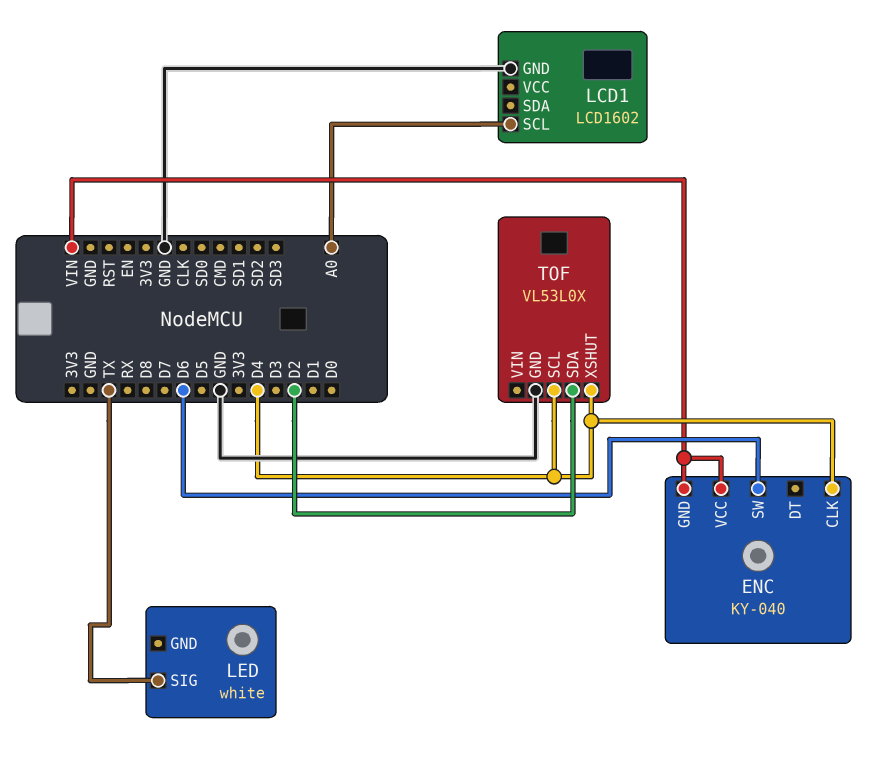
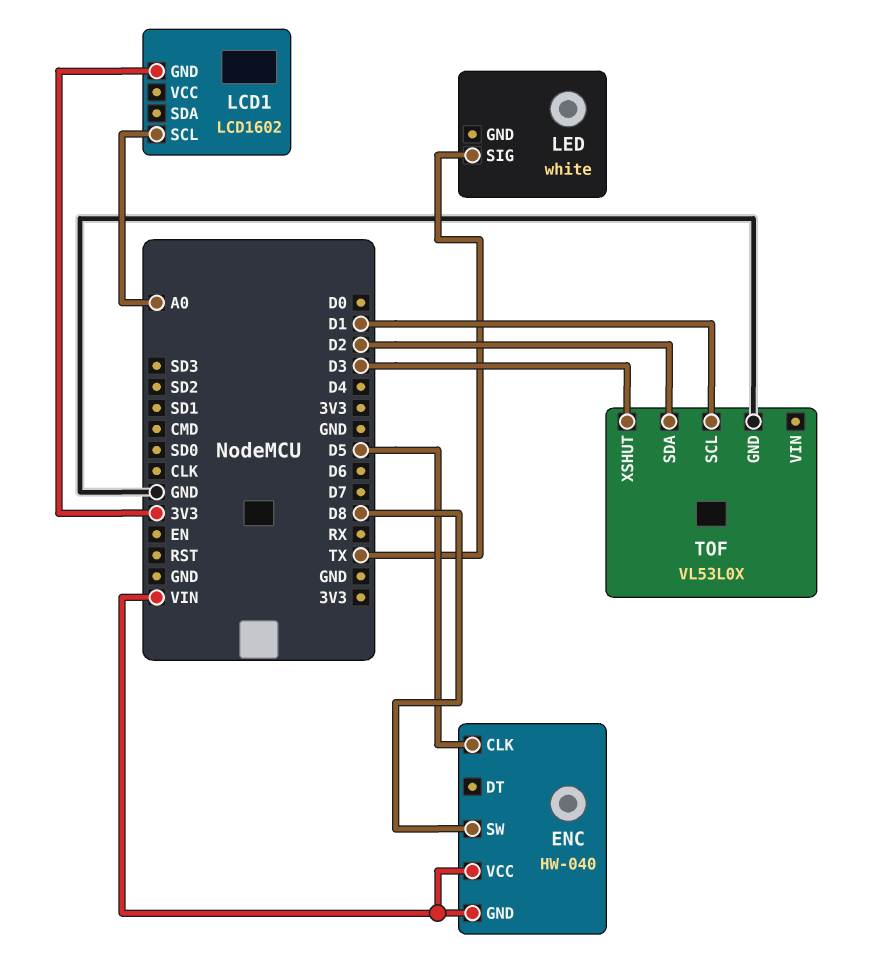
ENC: KY-040 -> HW-040
ENC pin CLK: D4 -> D5
ENC pin SW: D6 -> D8
LCD1 pin GND: GND -> 3V3
TOF pin SCL: D4 -> D1
TOF pin XSHUT: D4 -> D3

